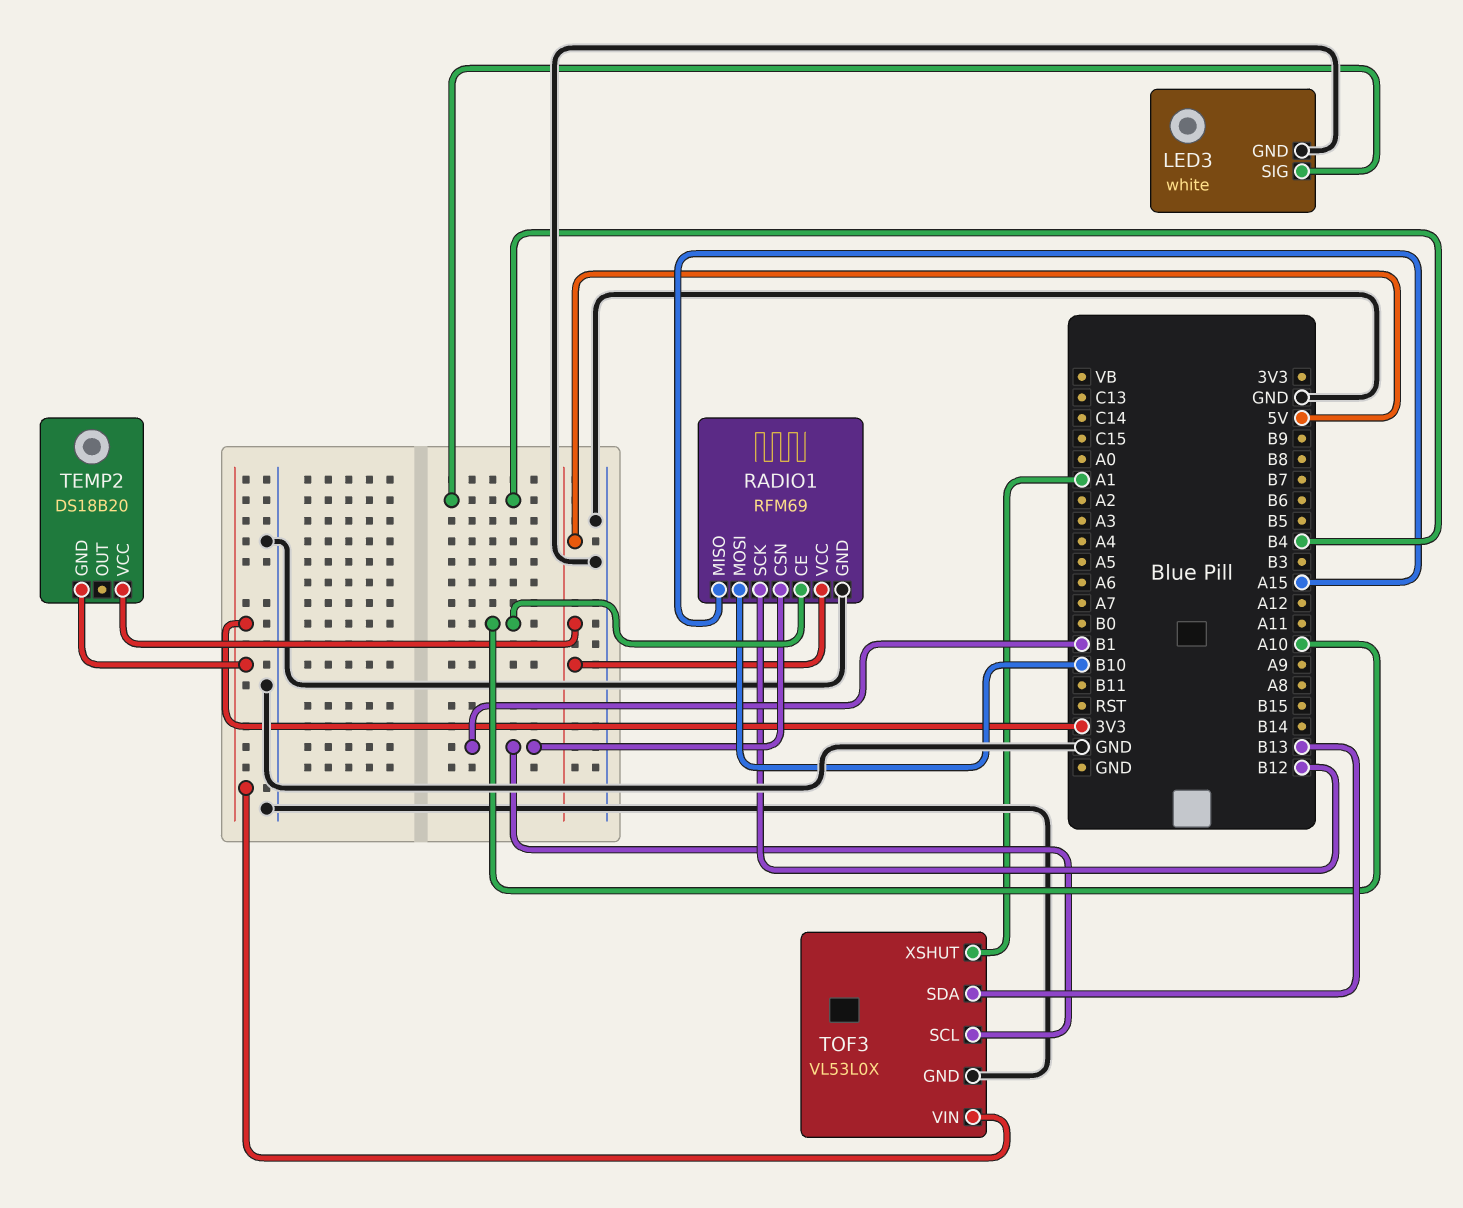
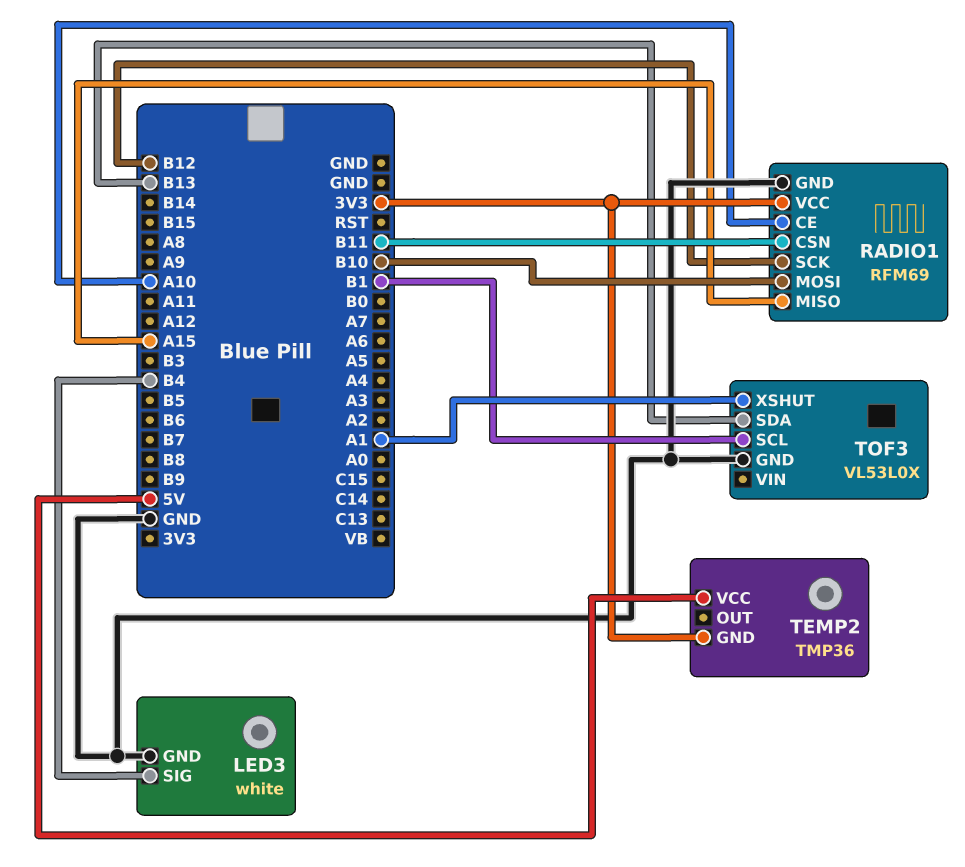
RADIO1 pin CSN: B1 -> B11
RADIO1 pin VCC: 5V -> 3V3
TEMP2: DS18B20 -> TMP36
TOF3 pin VIN: 3V3 -> none

